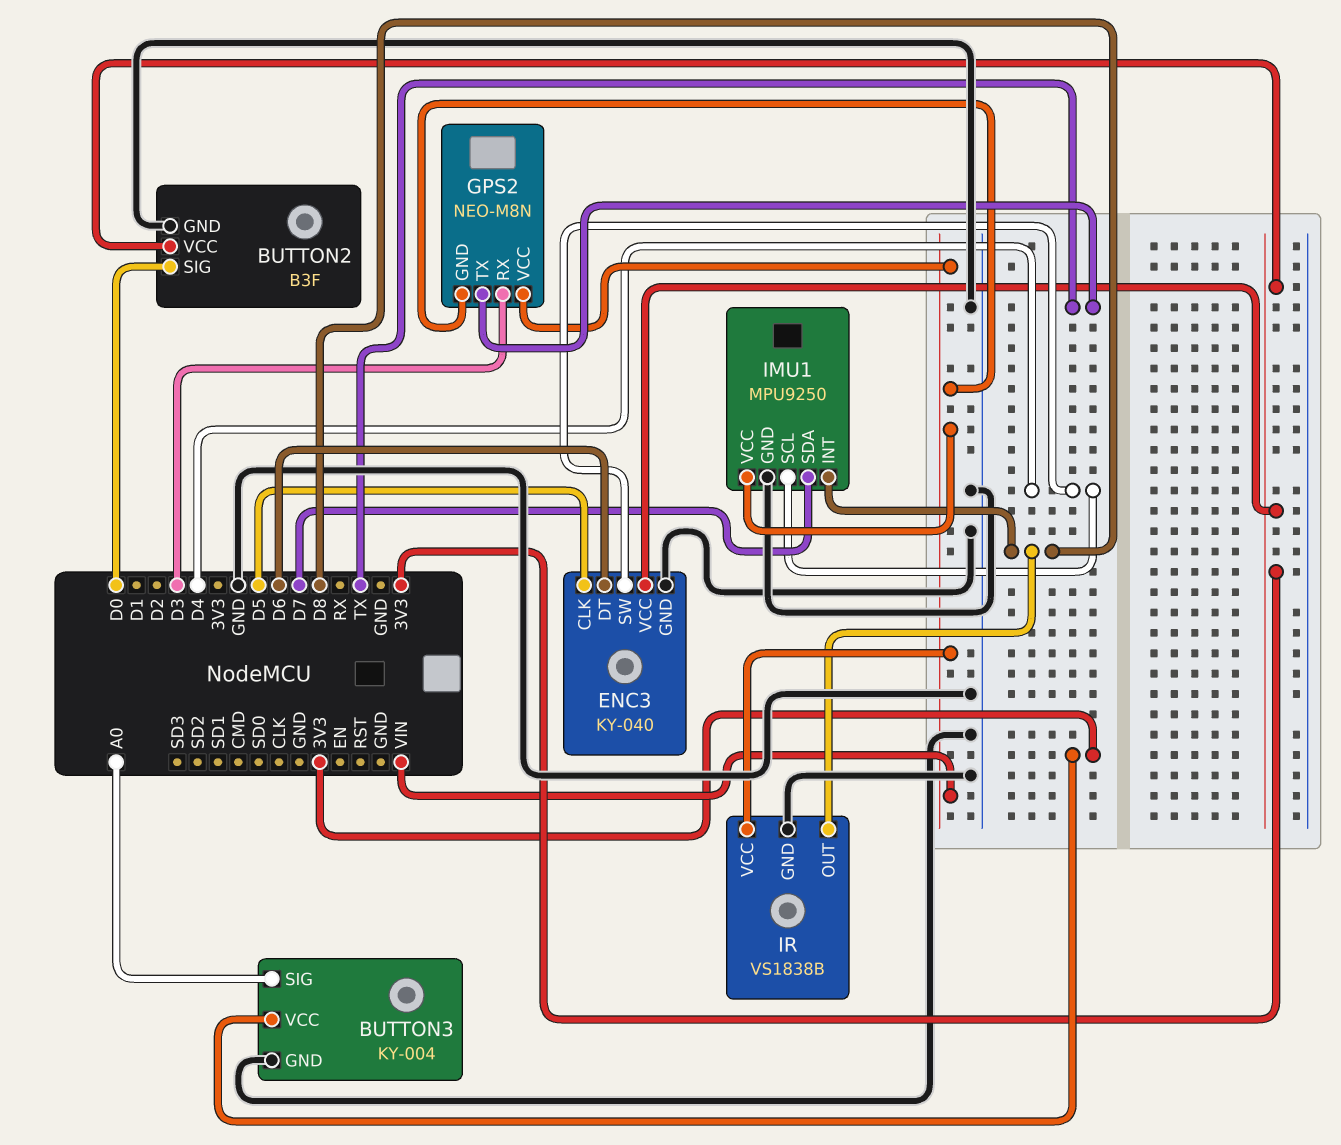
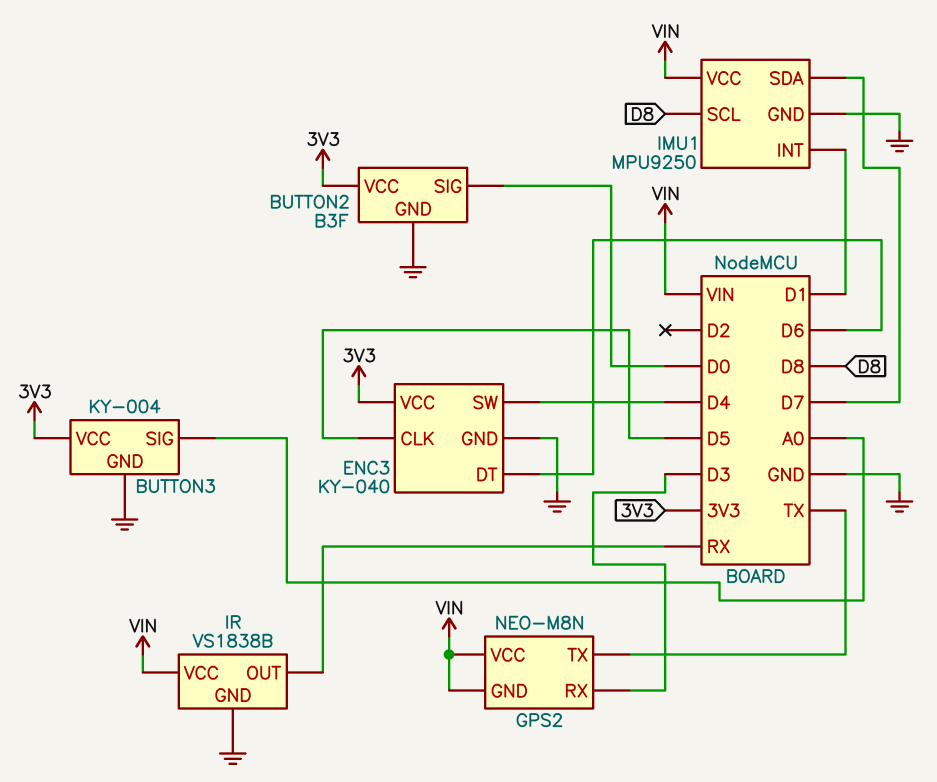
IMU1 pin INT: D8 -> D1
IMU1 pin SCL: D4 -> D8
IR pin OUT: D8 -> RX

